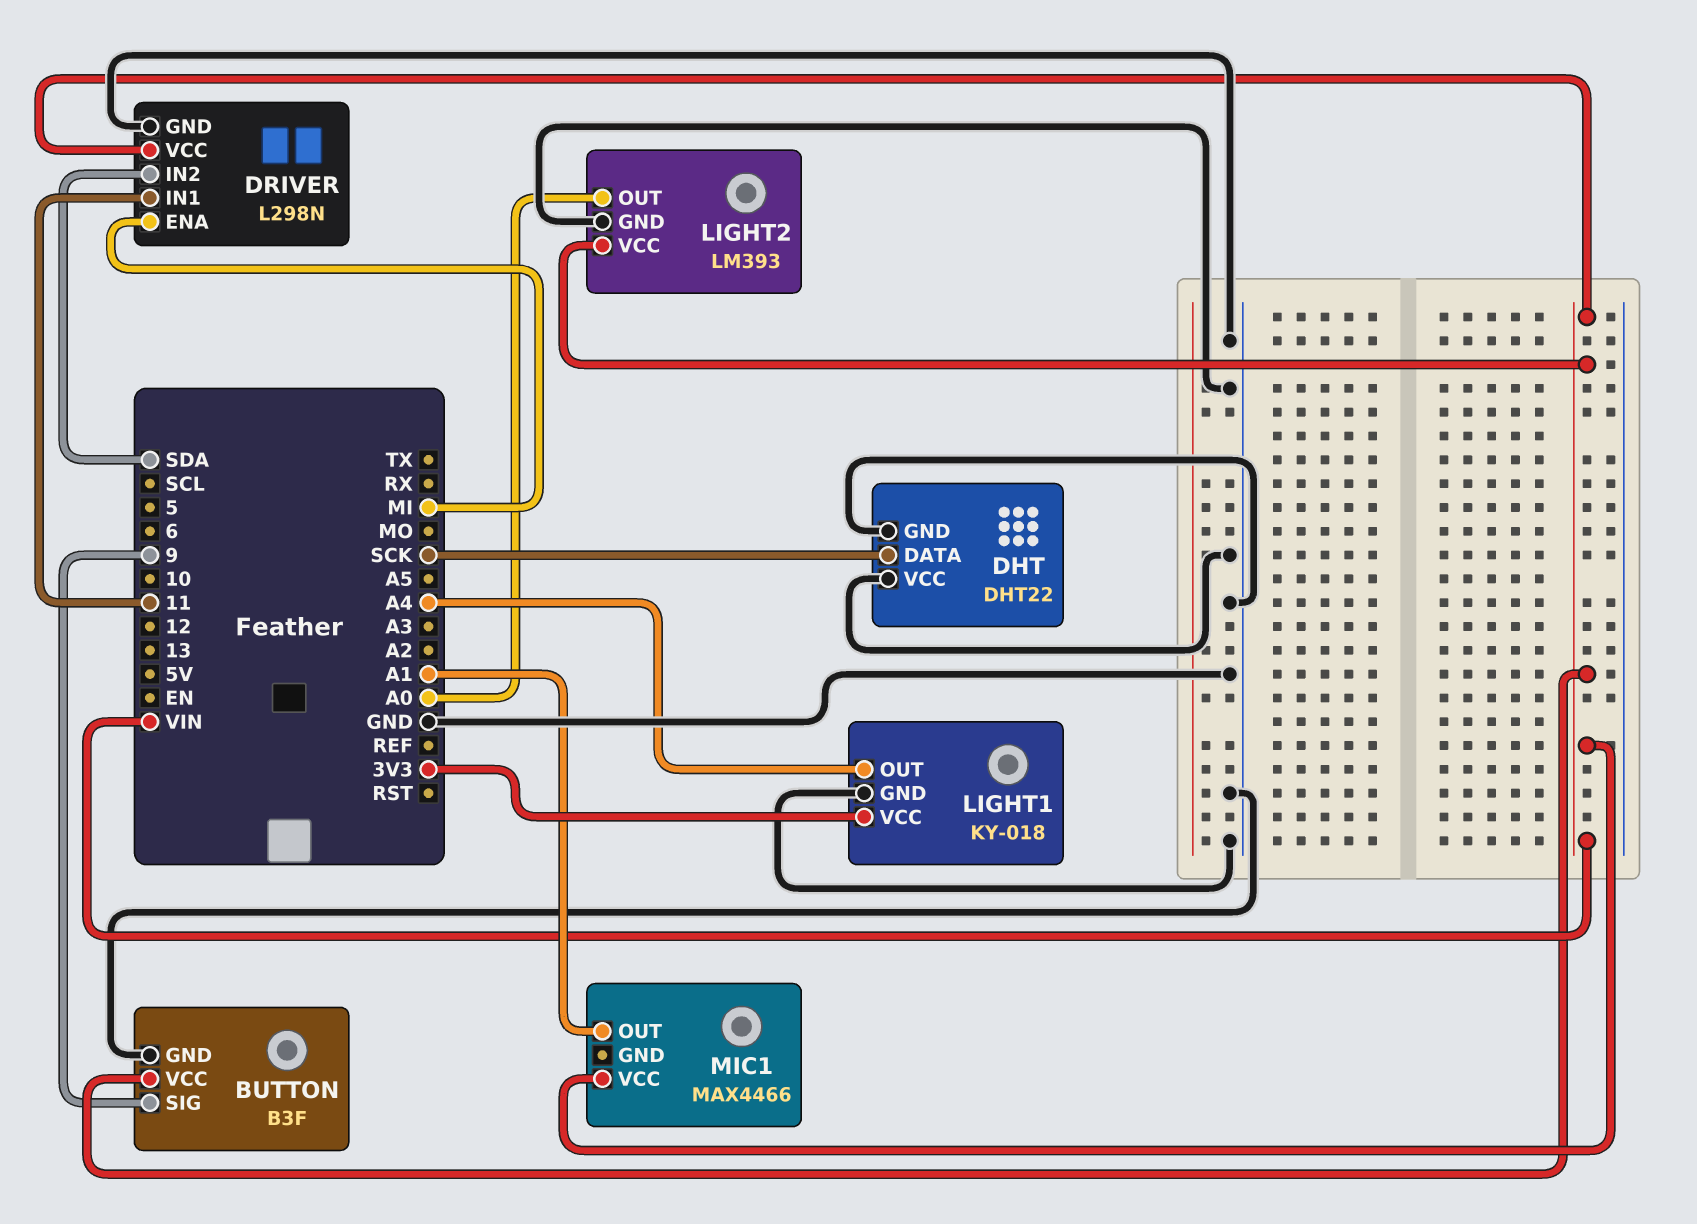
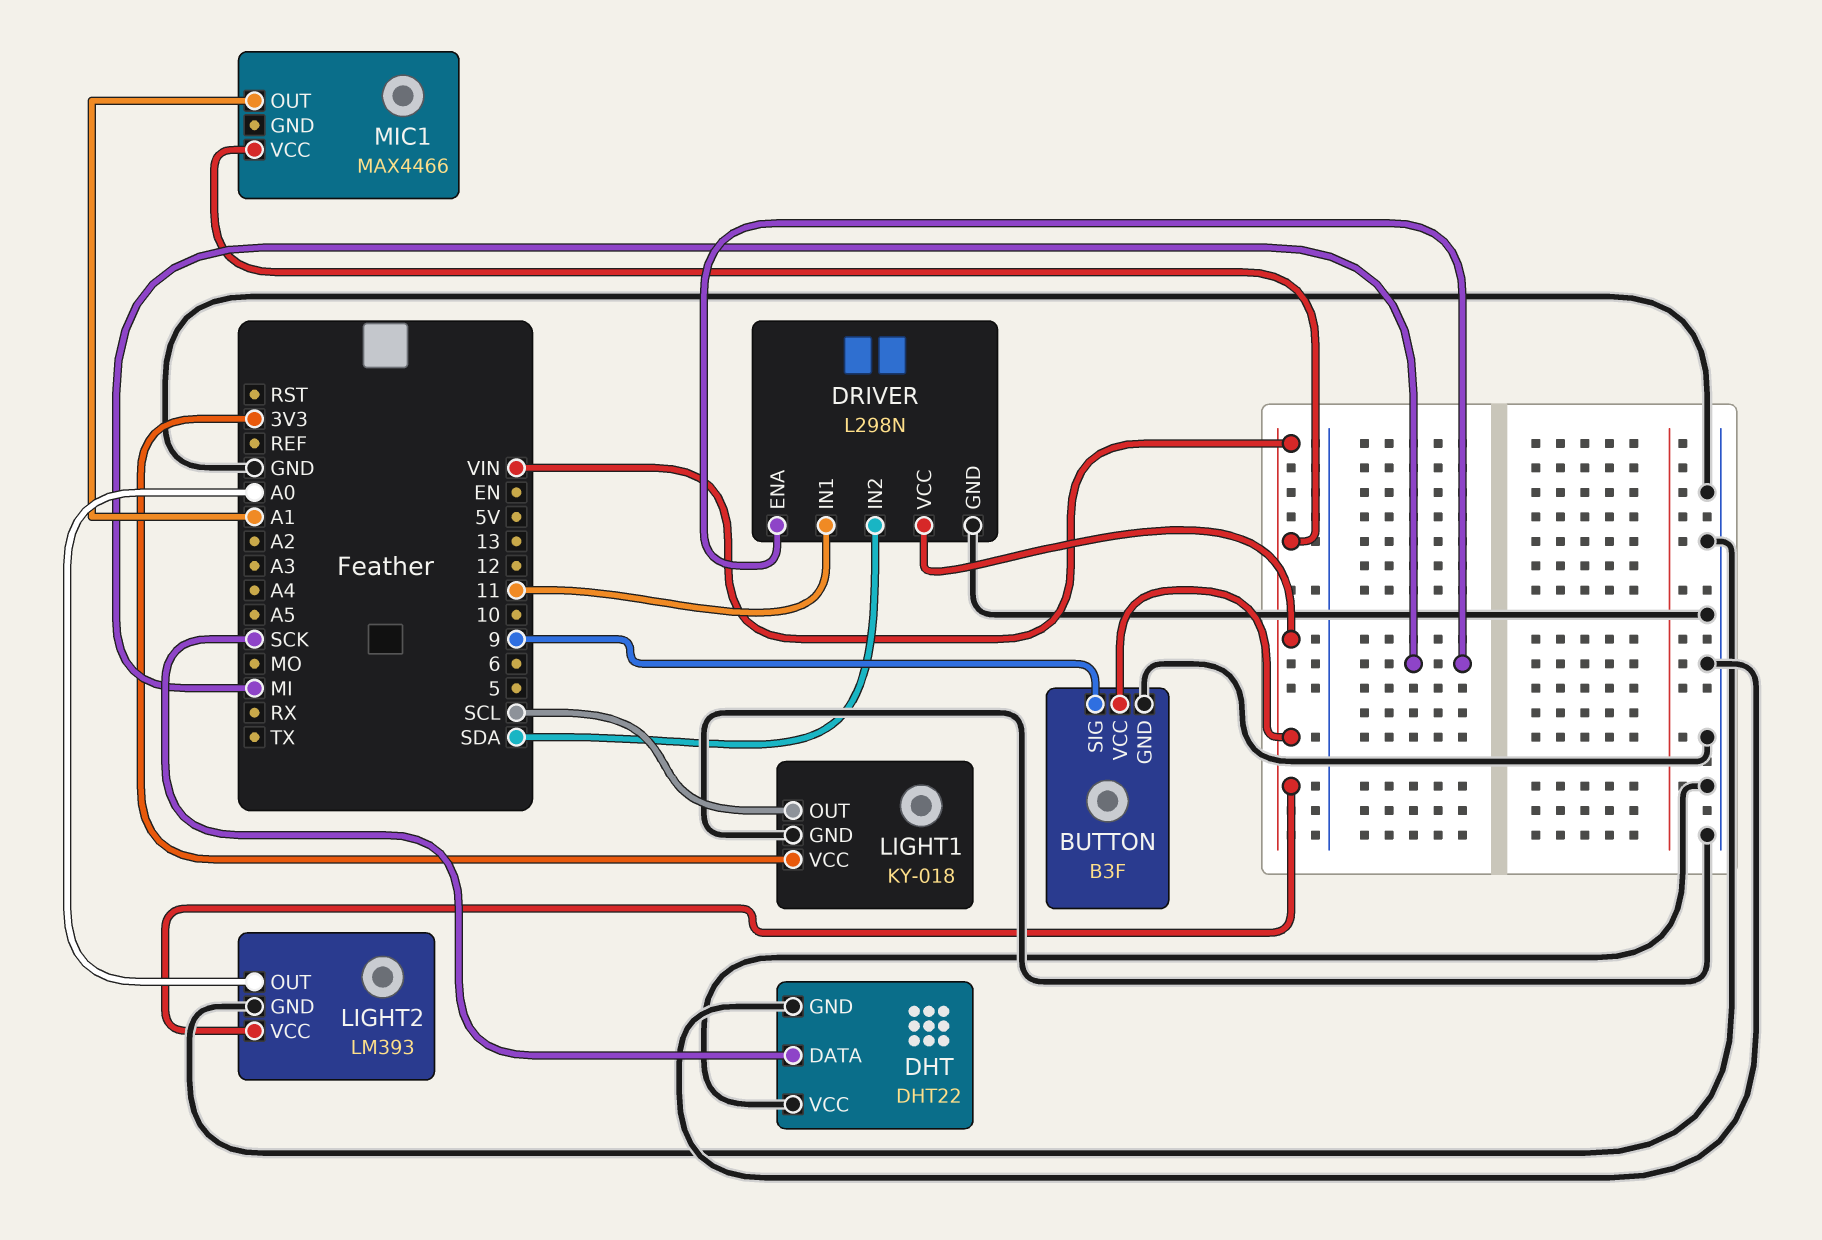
LIGHT1 pin OUT: A4 -> SCL

